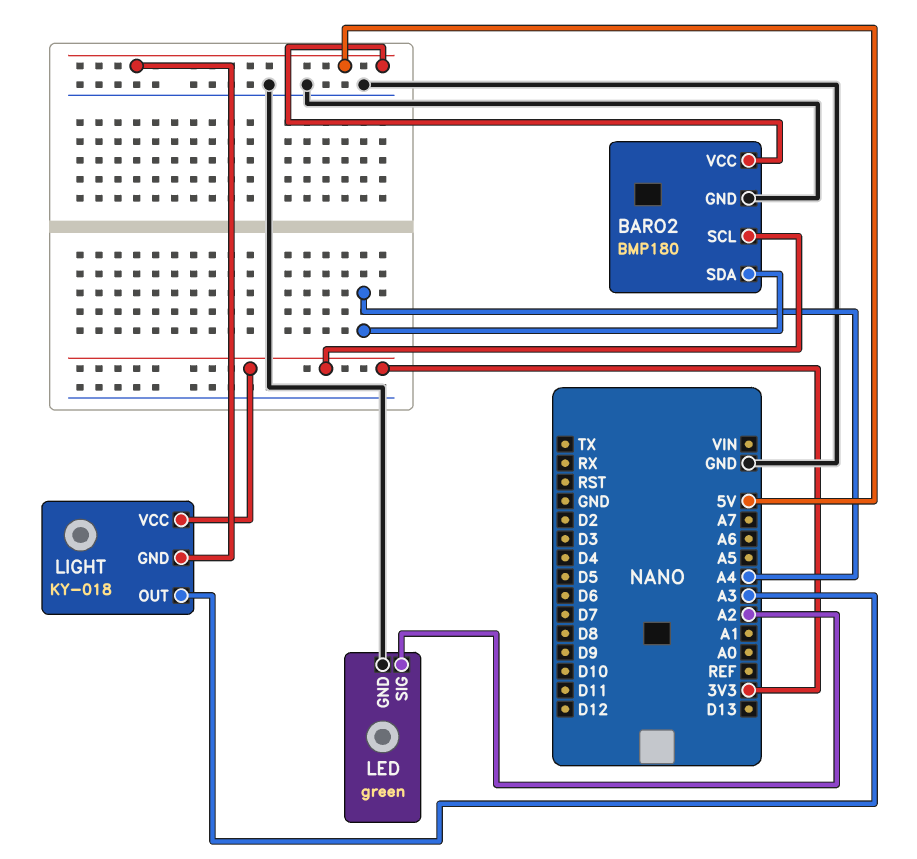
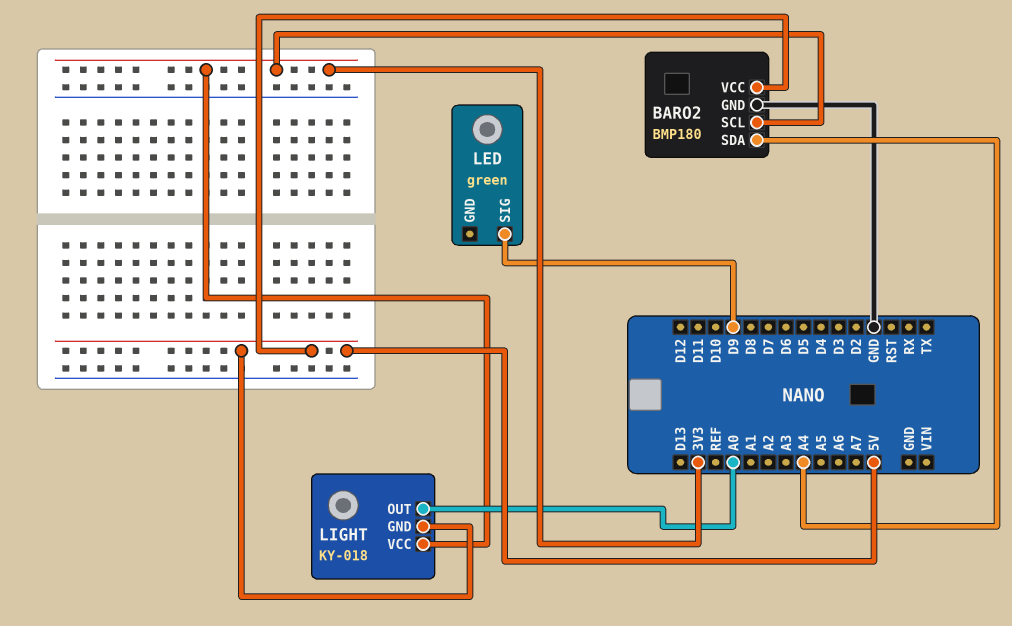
LED pin GND: GND -> none
LED pin SIG: A2 -> D9
LIGHT pin OUT: A3 -> A0

